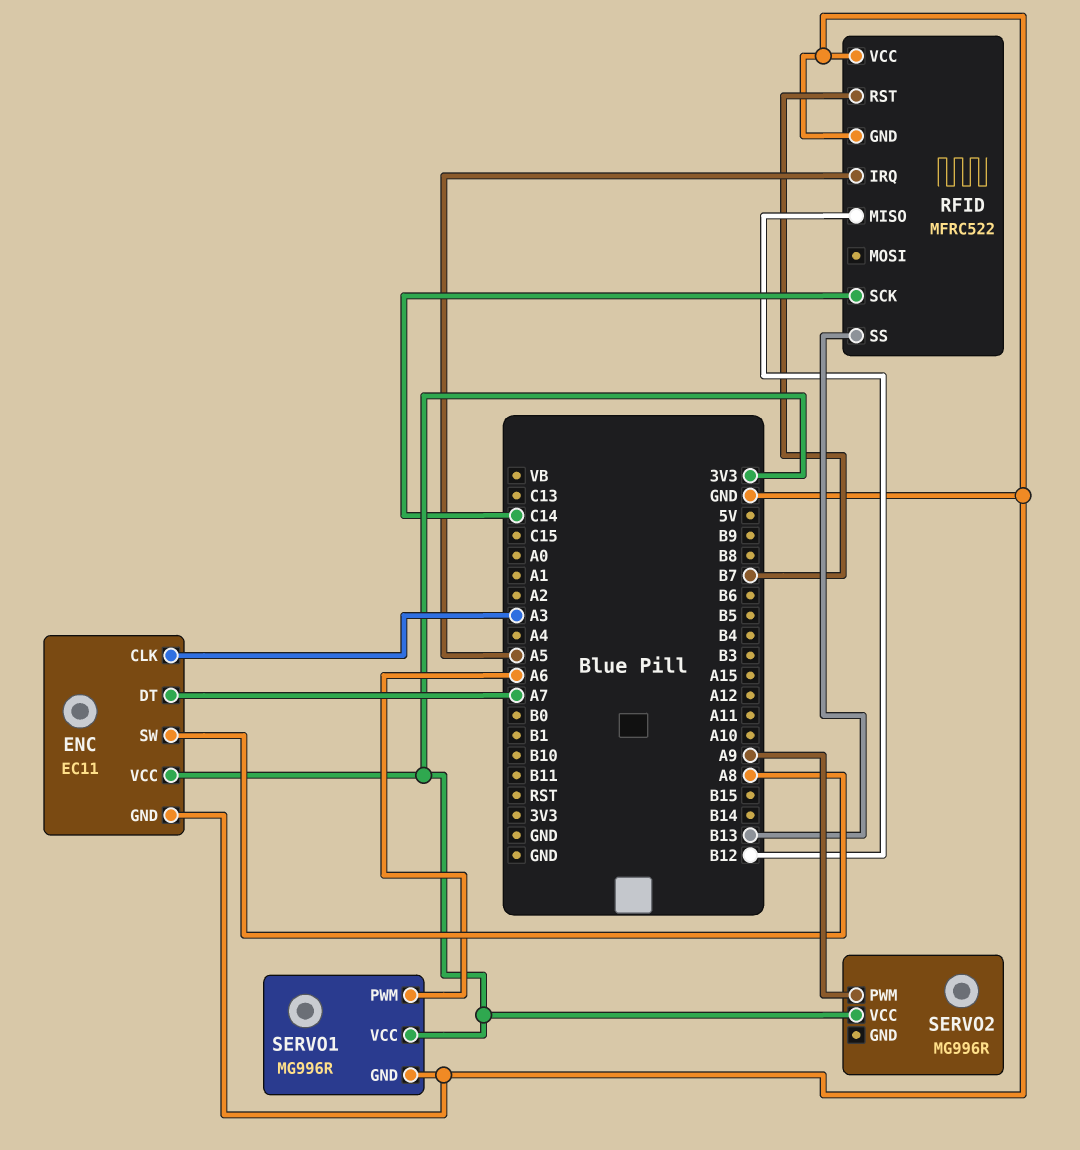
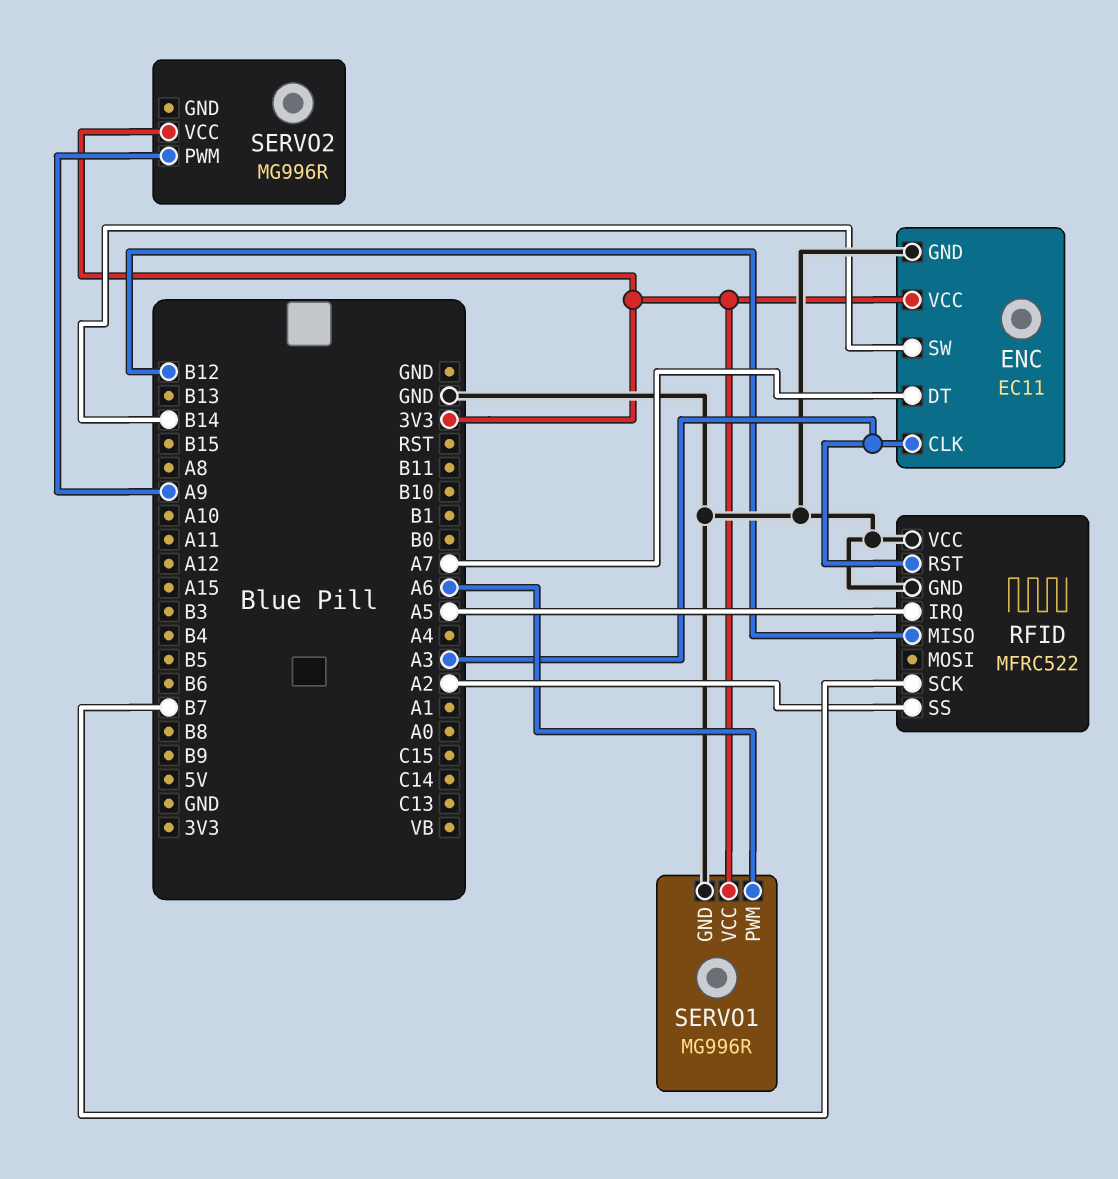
ENC pin SW: A8 -> B14
RFID pin RST: B7 -> A3
RFID pin SCK: C14 -> B7
RFID pin SS: B13 -> A2

